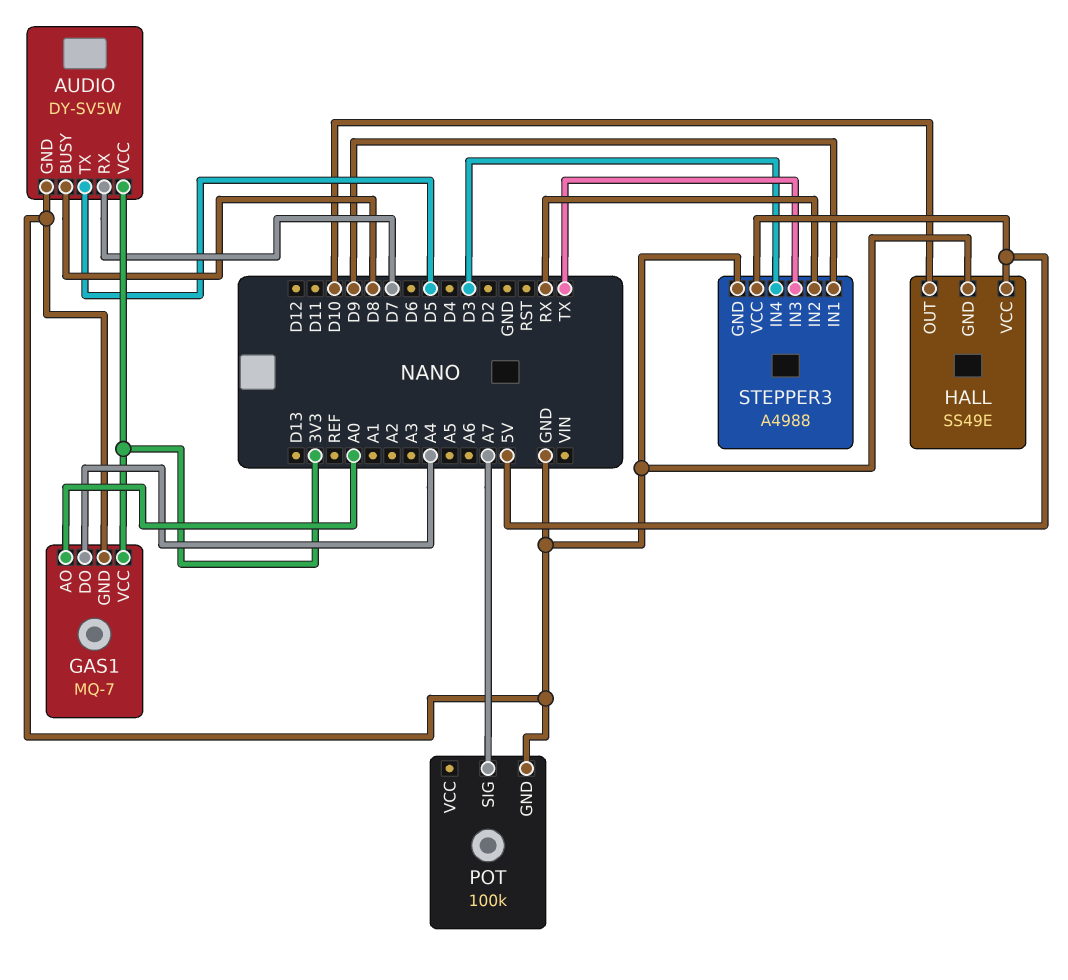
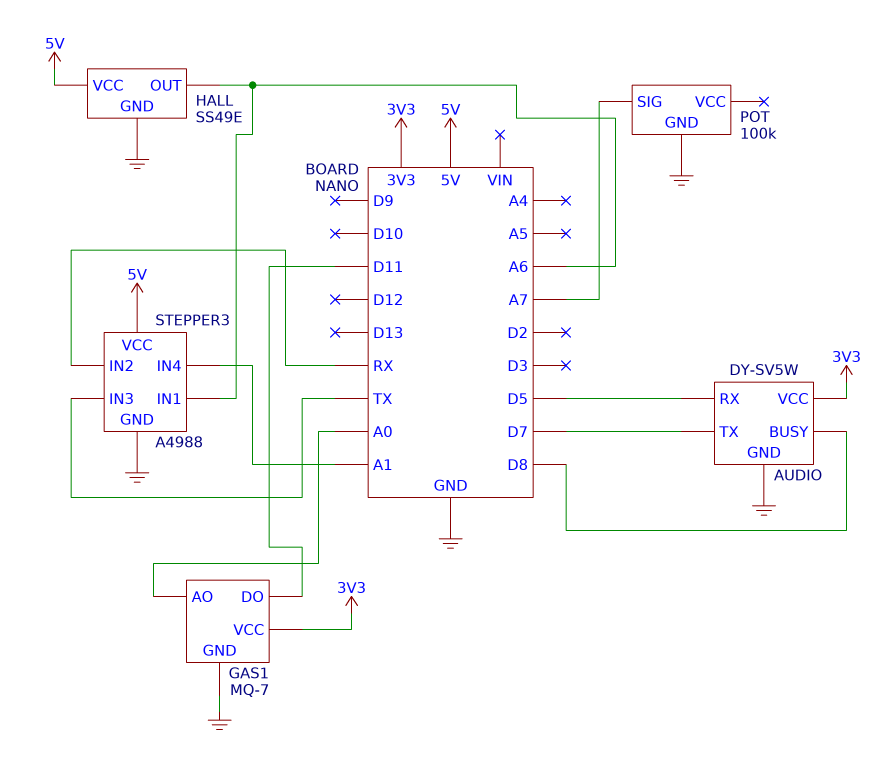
AUDIO pin RX: D7 -> D5
AUDIO pin TX: D5 -> D7
GAS1 pin DO: A4 -> D11
HALL pin OUT: D10 -> A6
STEPPER3 pin IN1: D9 -> A6
STEPPER3 pin IN4: D3 -> A1

